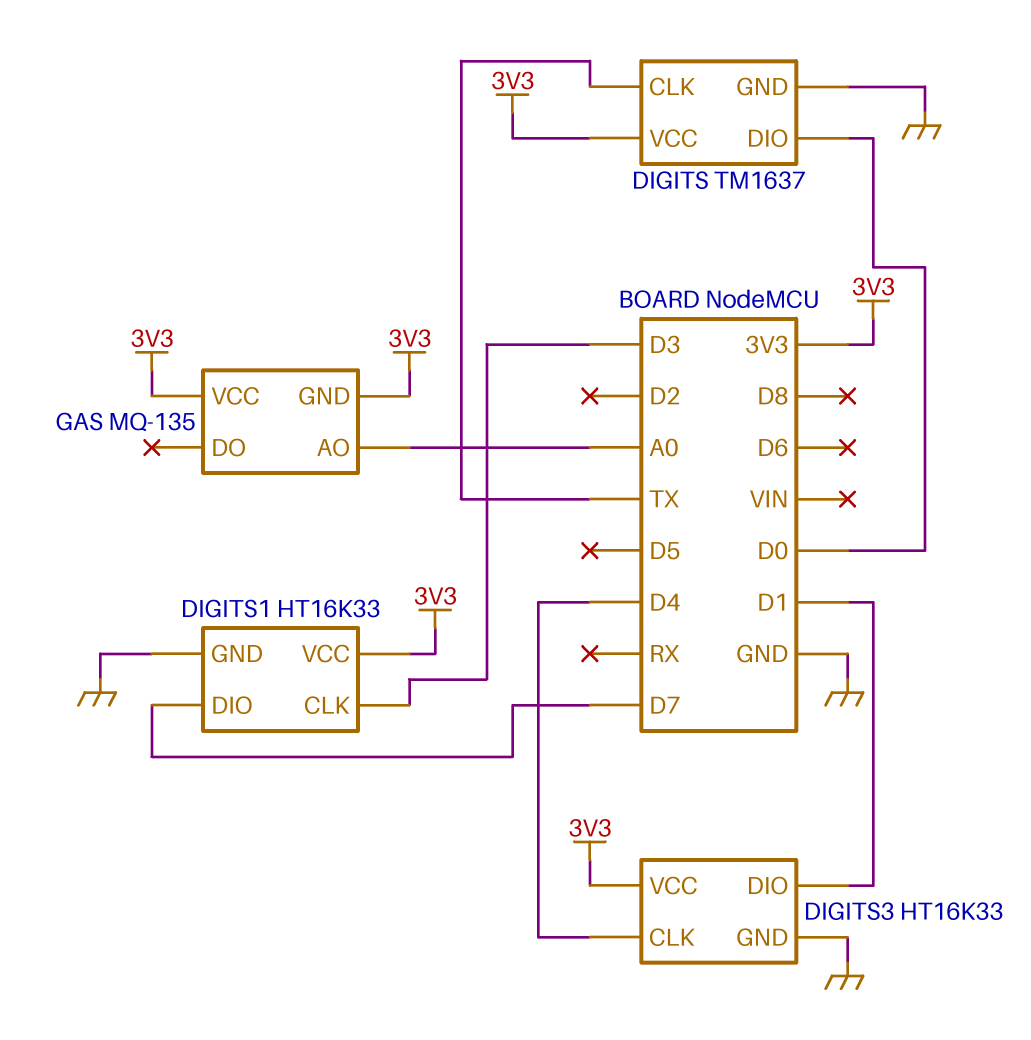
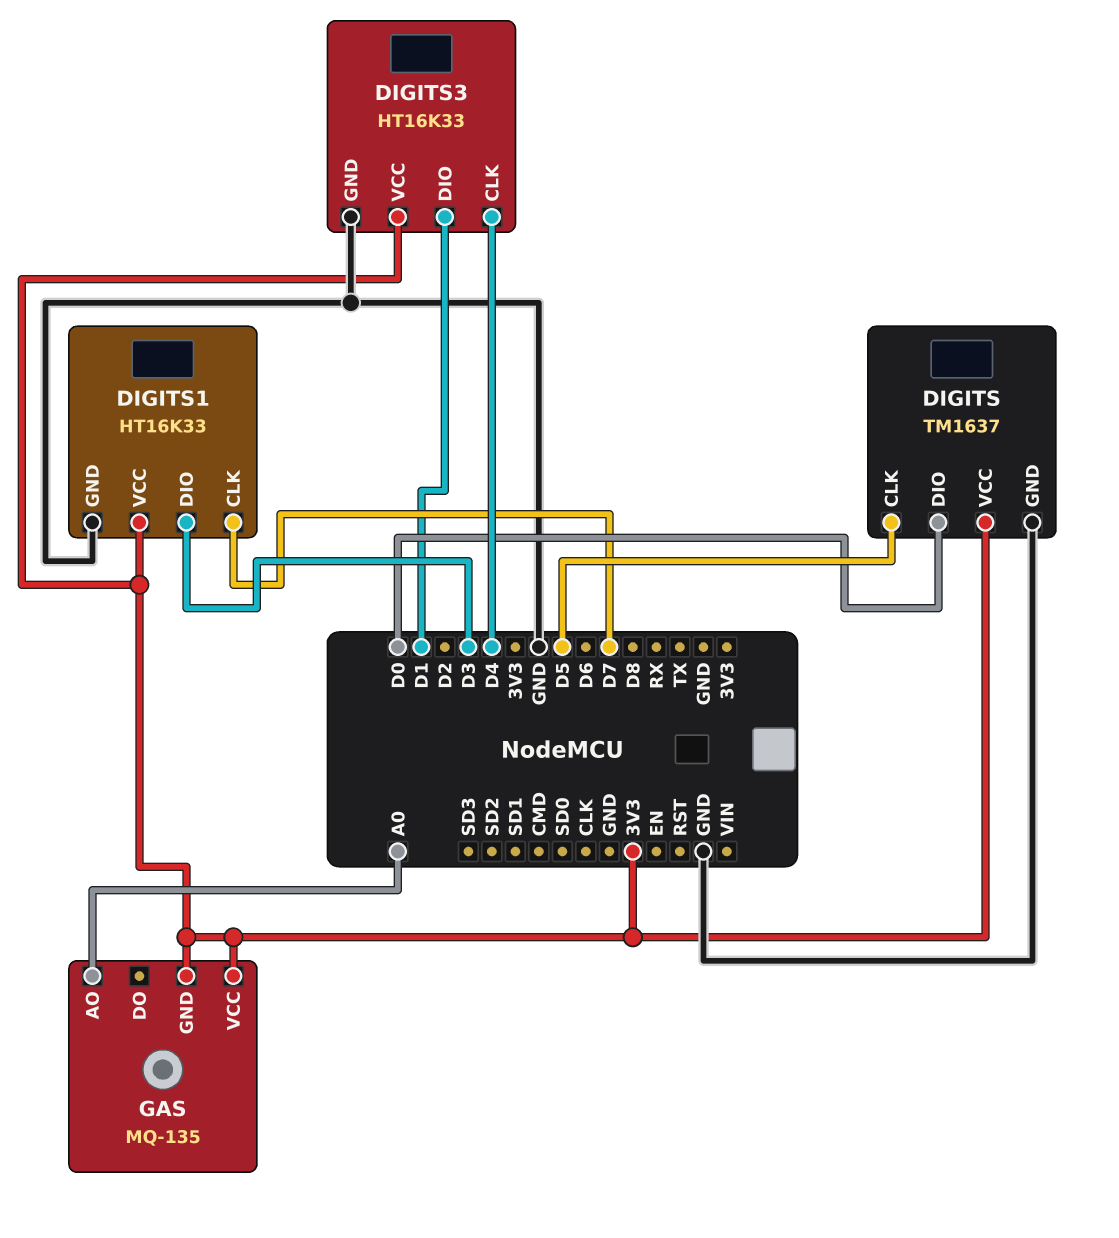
DIGITS pin CLK: TX -> D5
DIGITS1 pin CLK: D3 -> D7
DIGITS1 pin DIO: D7 -> D3

